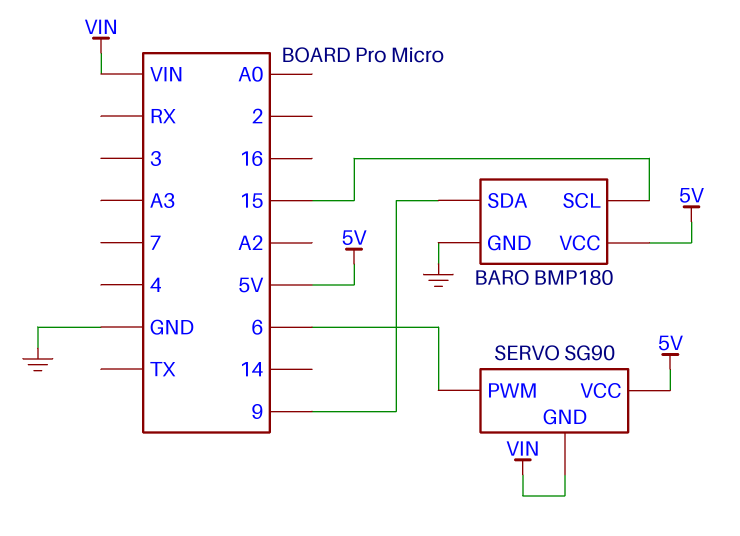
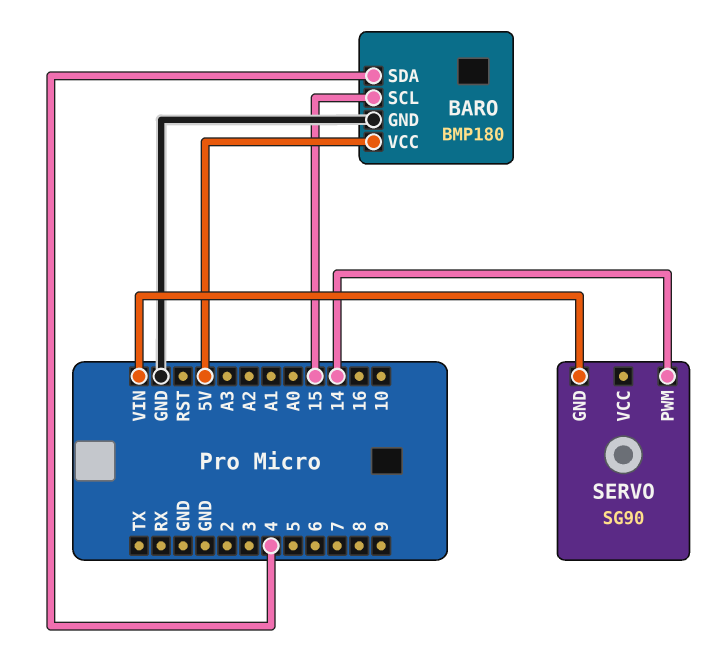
BARO pin SDA: 9 -> 4
SERVO pin PWM: 6 -> 14
SERVO pin VCC: 5V -> none

